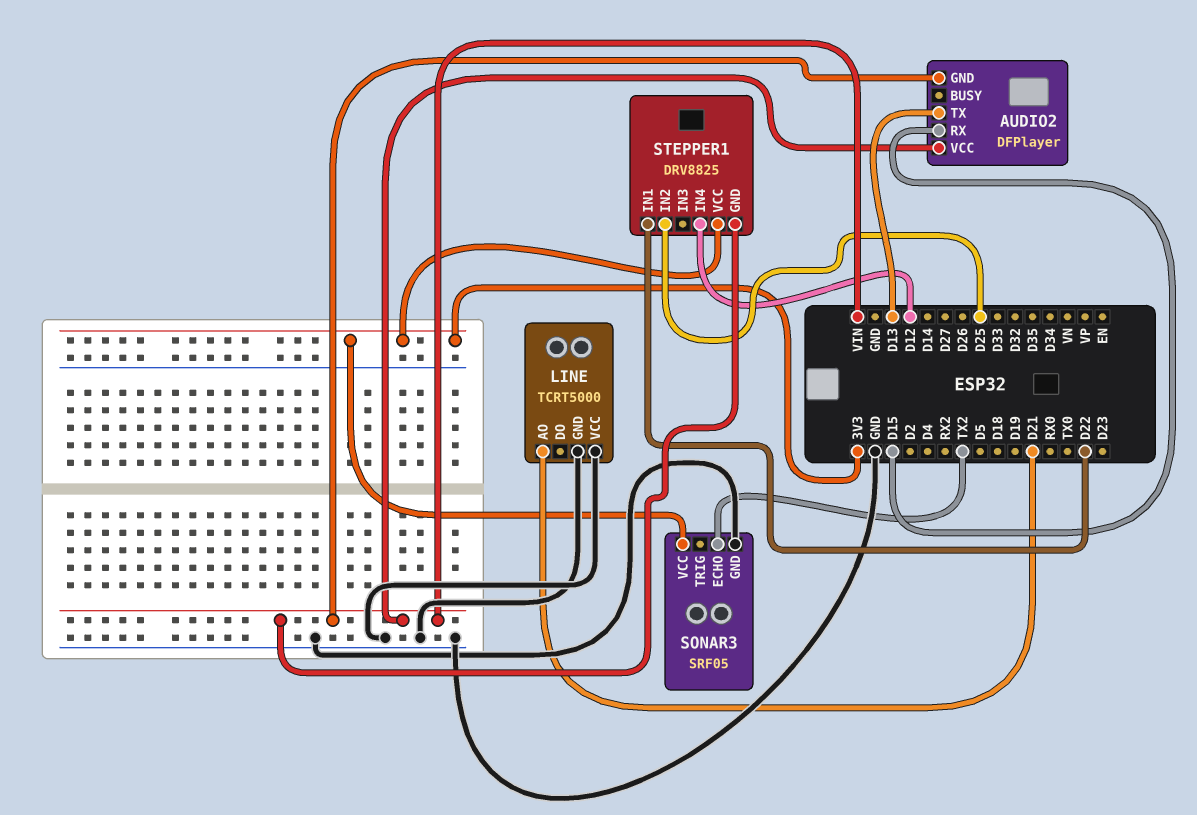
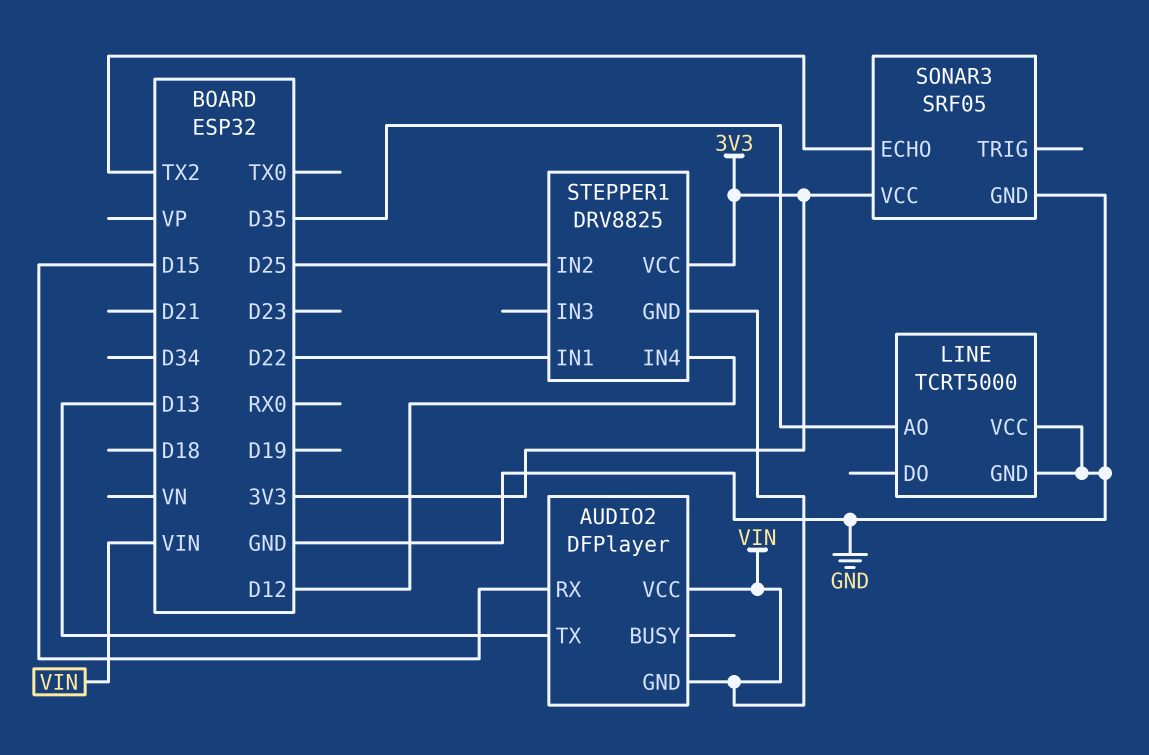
LINE pin AO: D21 -> D35

